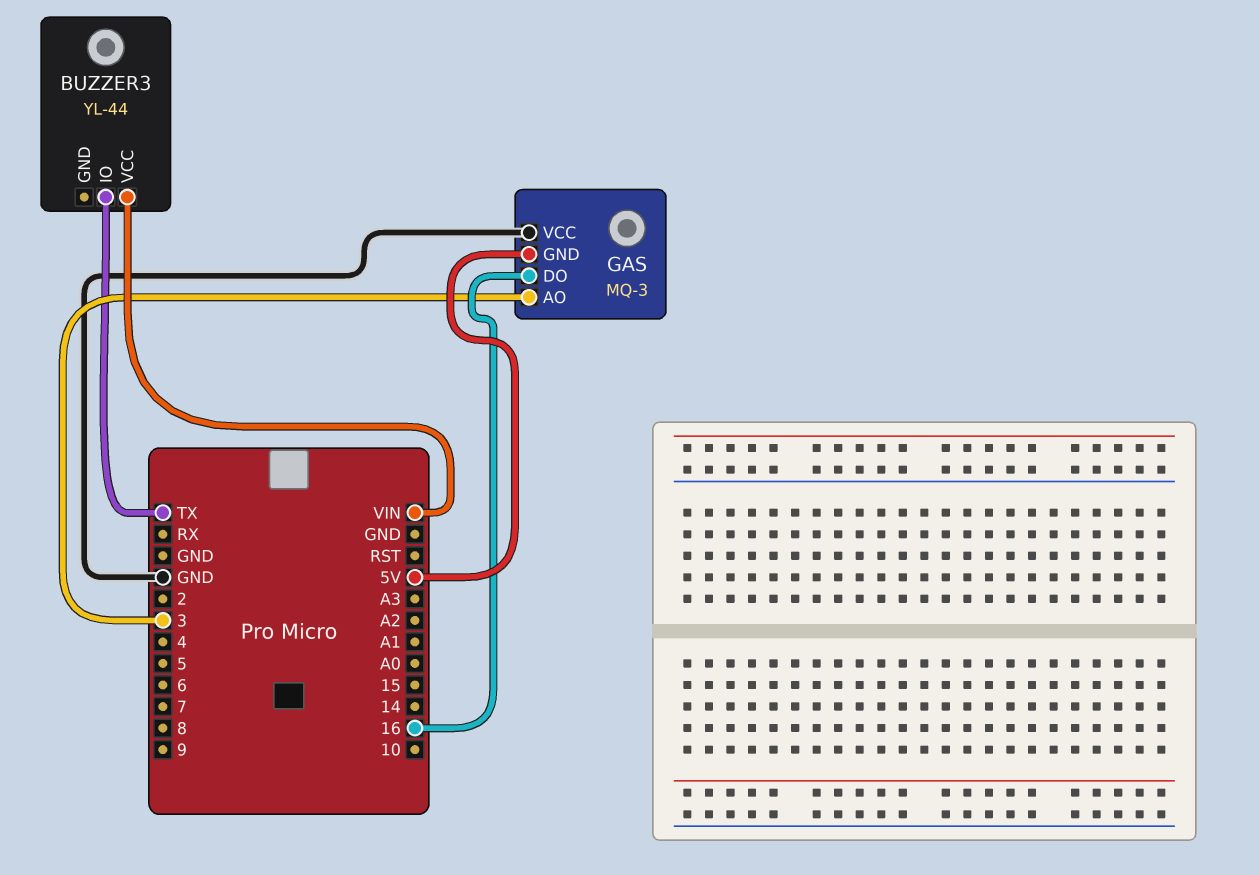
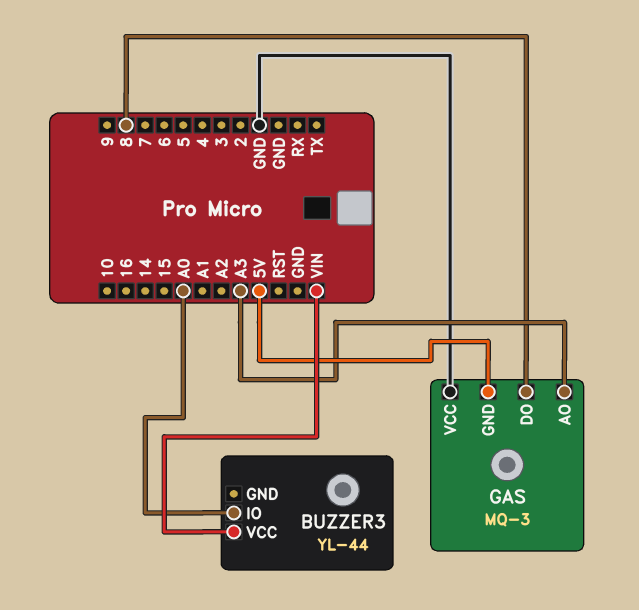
BUZZER3 pin IO: TX -> A0
GAS pin AO: 3 -> A3
GAS pin DO: 16 -> 8

